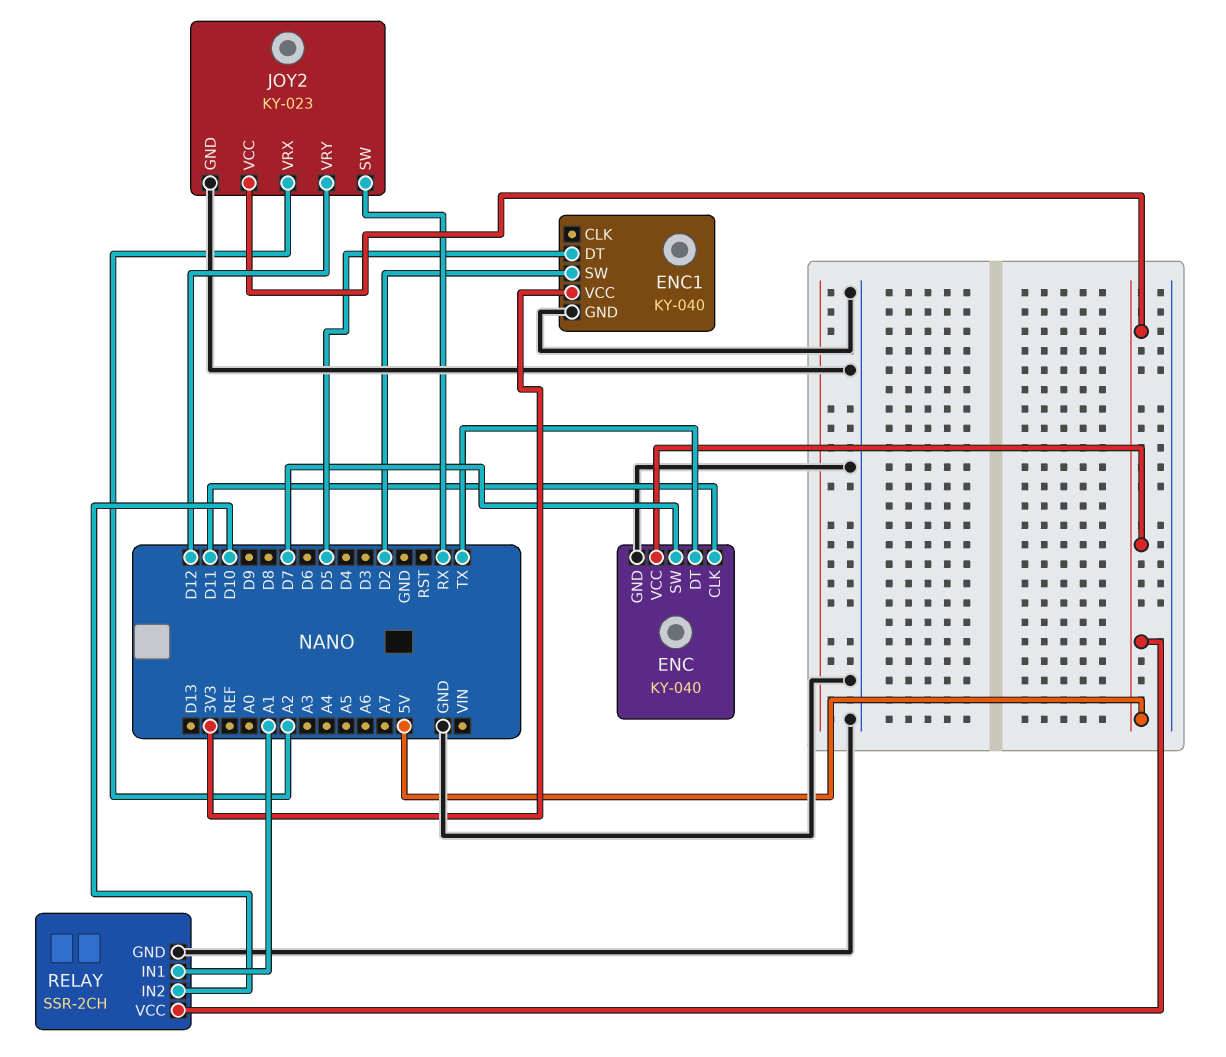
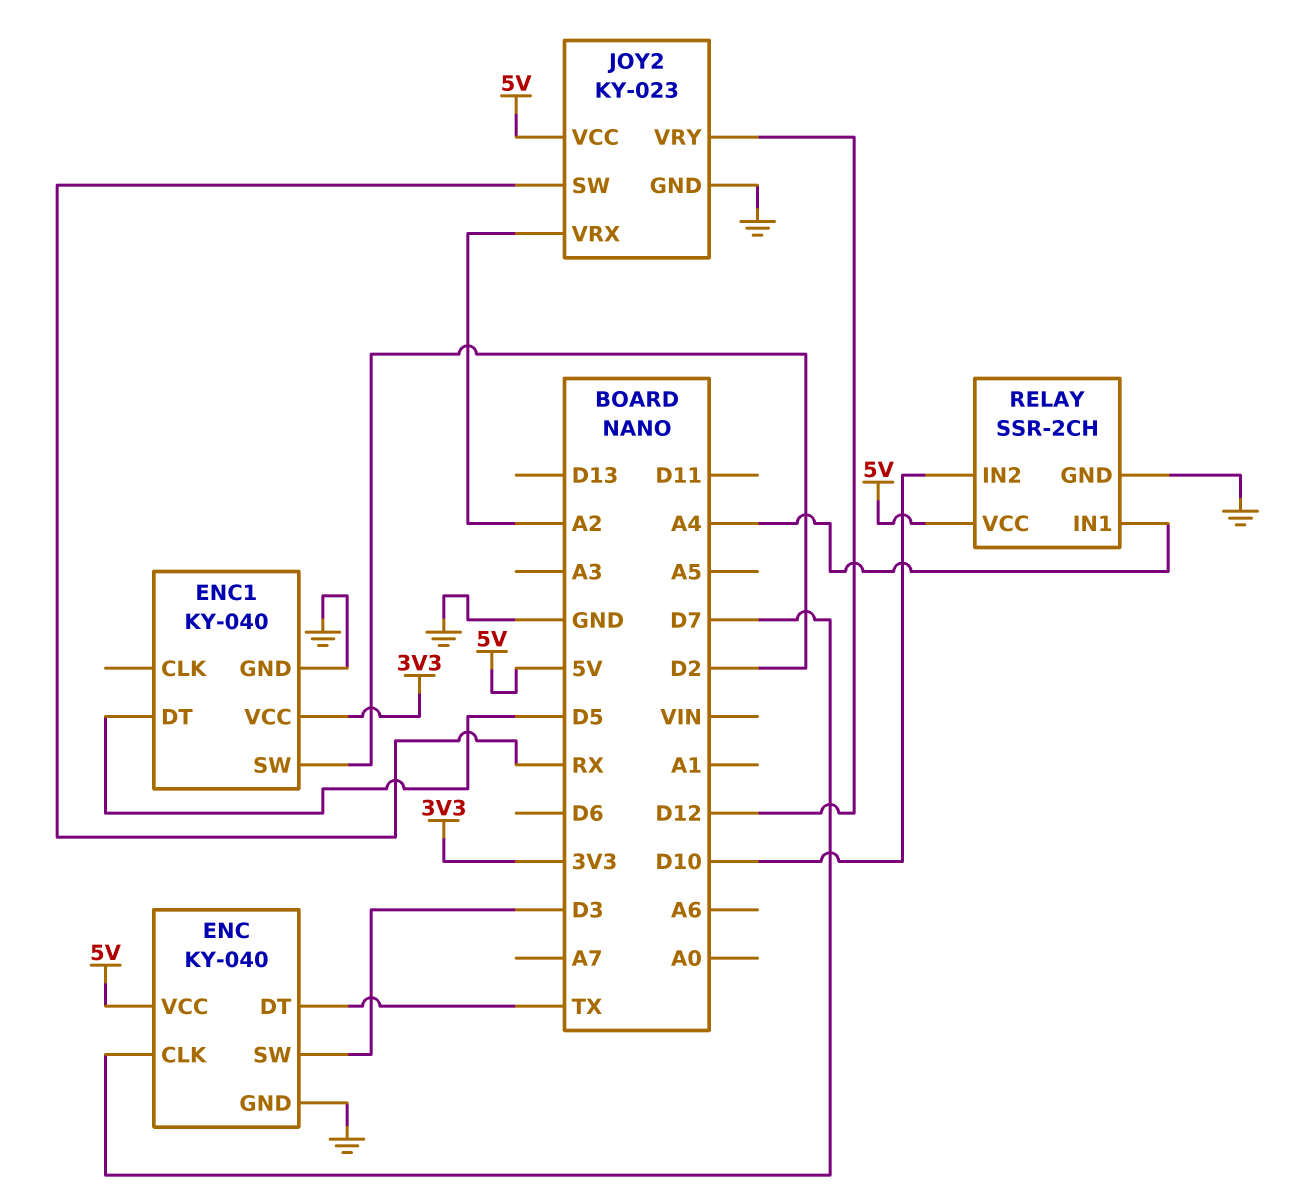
ENC pin CLK: D11 -> D7
ENC pin SW: D7 -> D3
RELAY pin IN1: A1 -> A4

